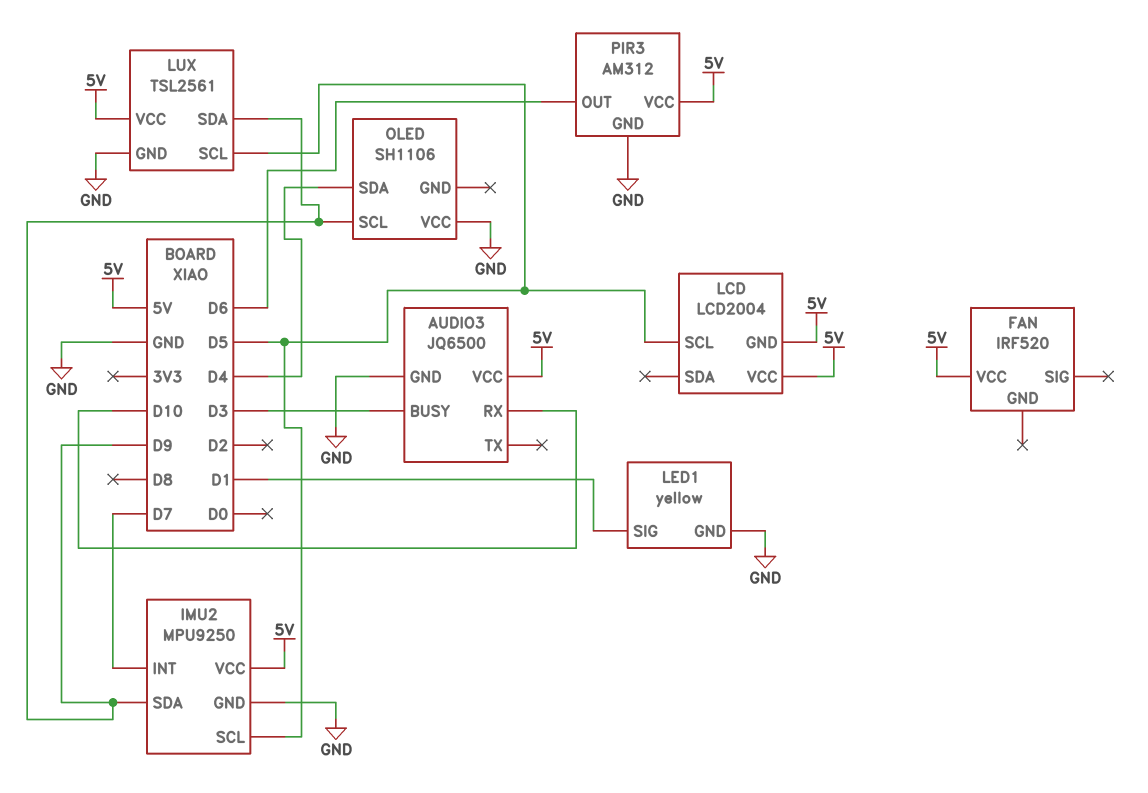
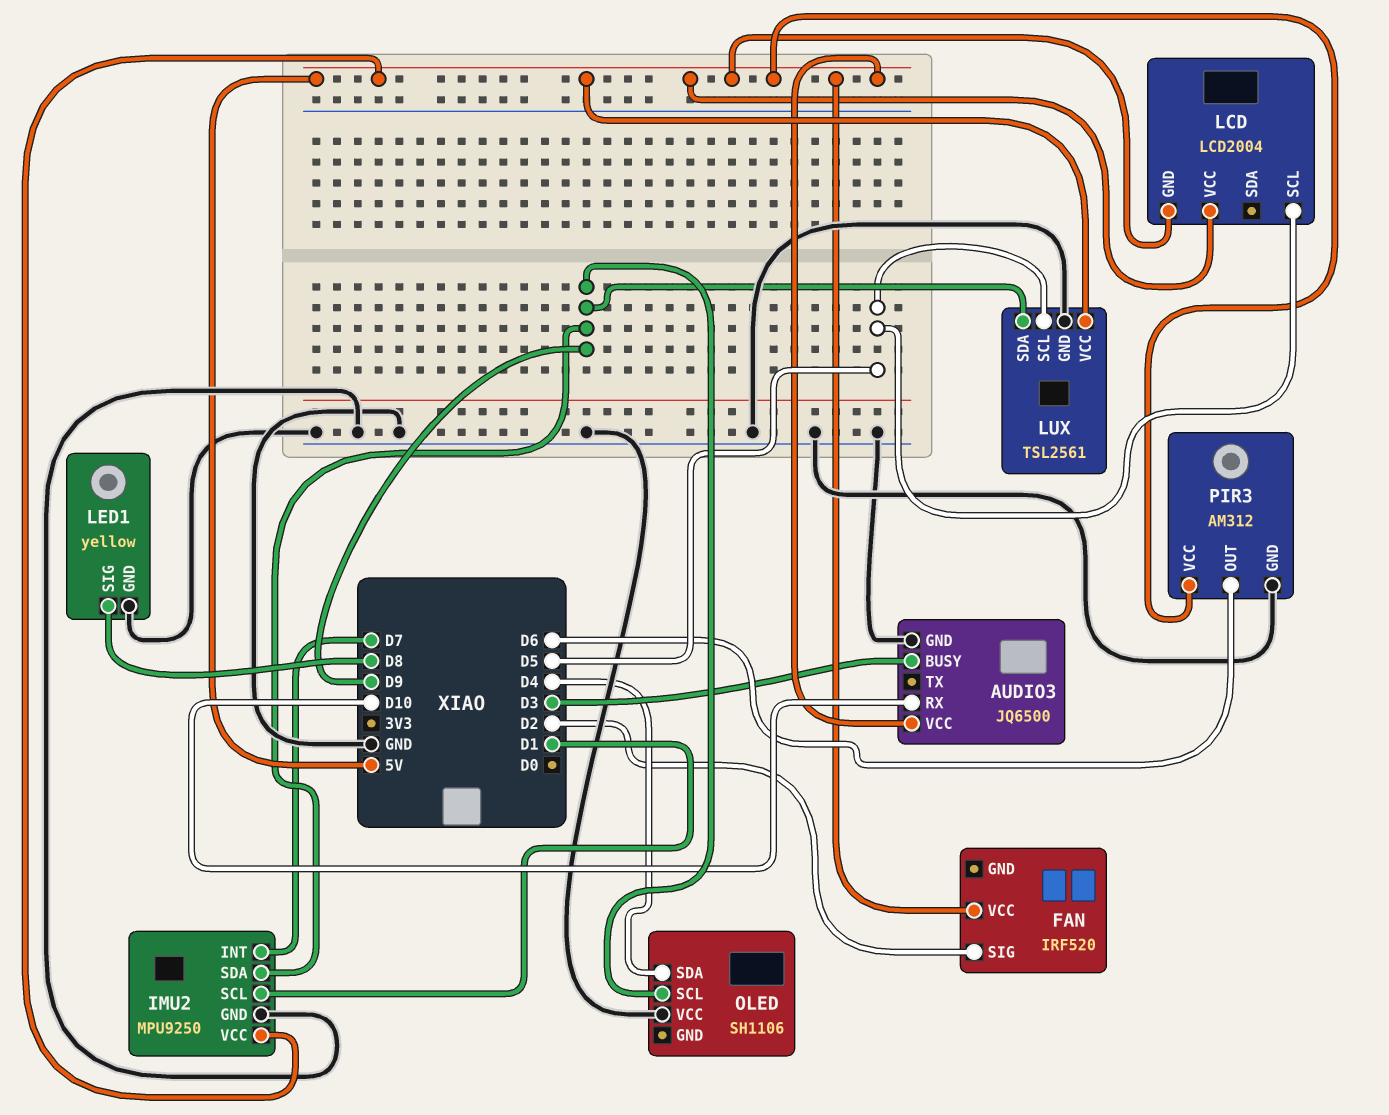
FAN pin SIG: none -> D2
IMU2 pin SCL: D5 -> D1
LED1 pin SIG: D1 -> D8

